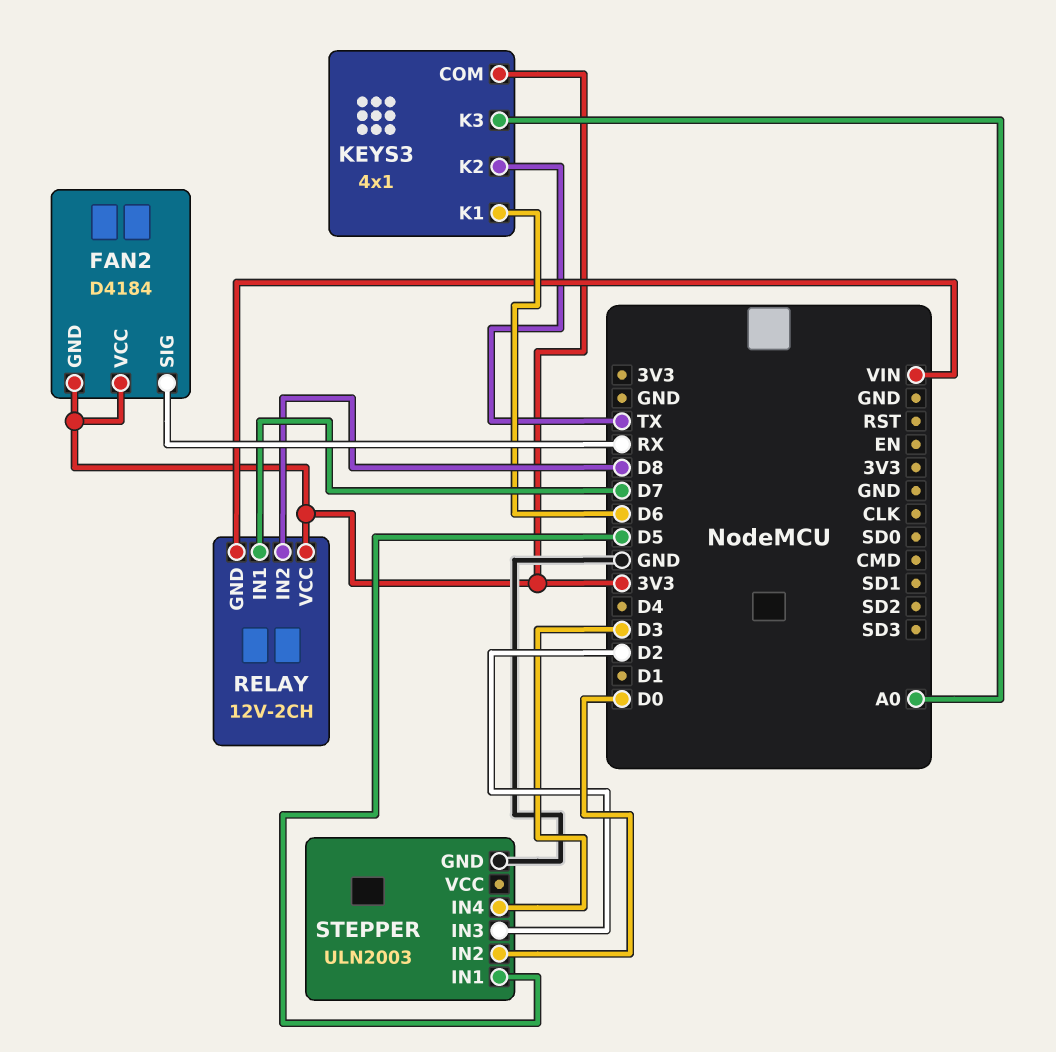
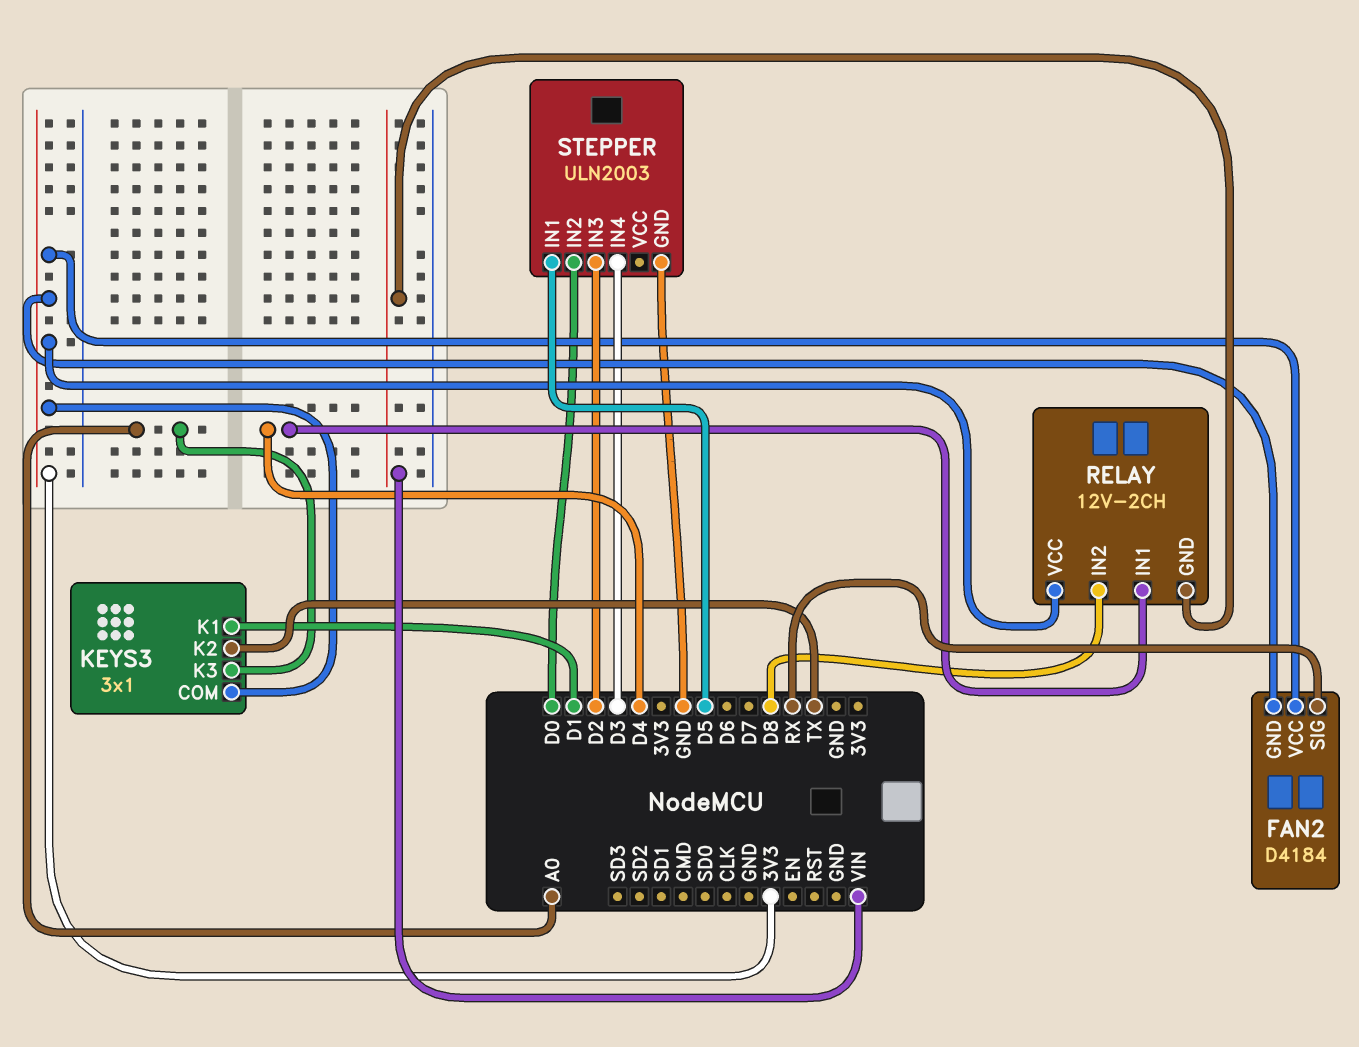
KEYS3: 4x1 -> 3x1
KEYS3 pin K1: D6 -> D1
RELAY pin IN1: D7 -> D4

